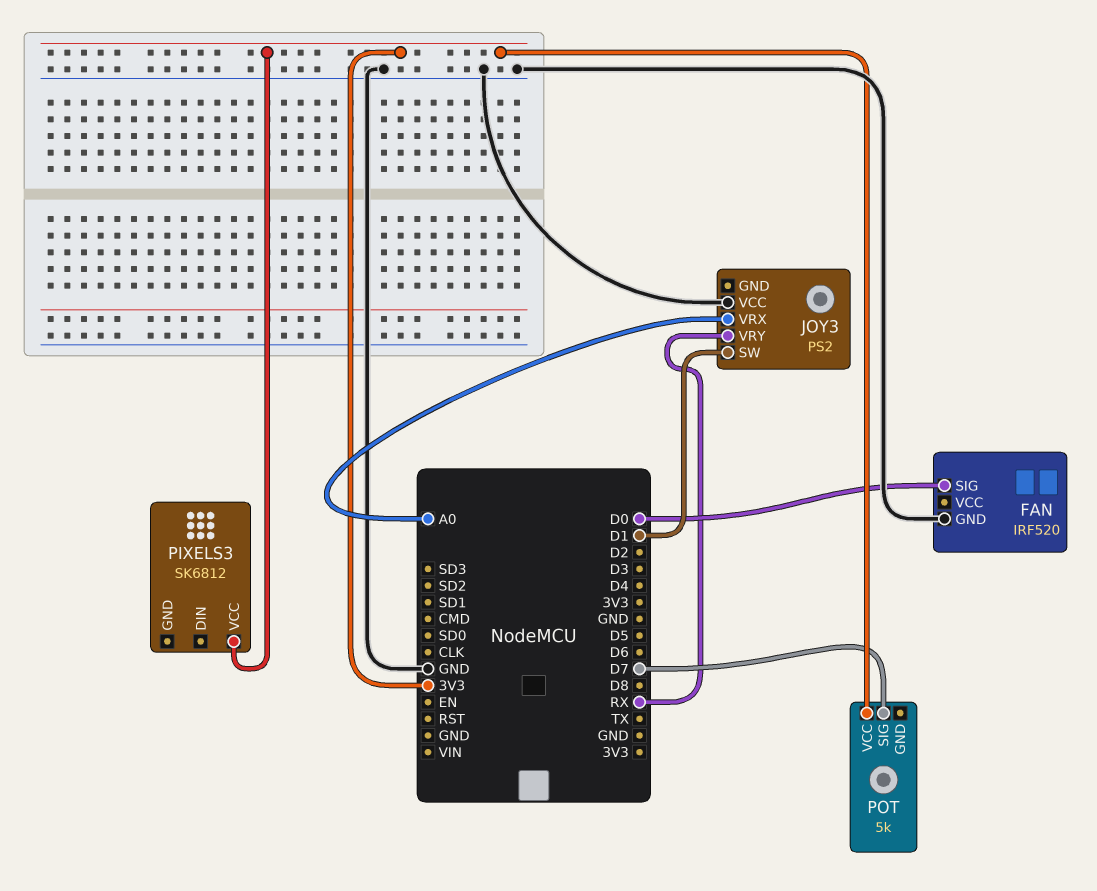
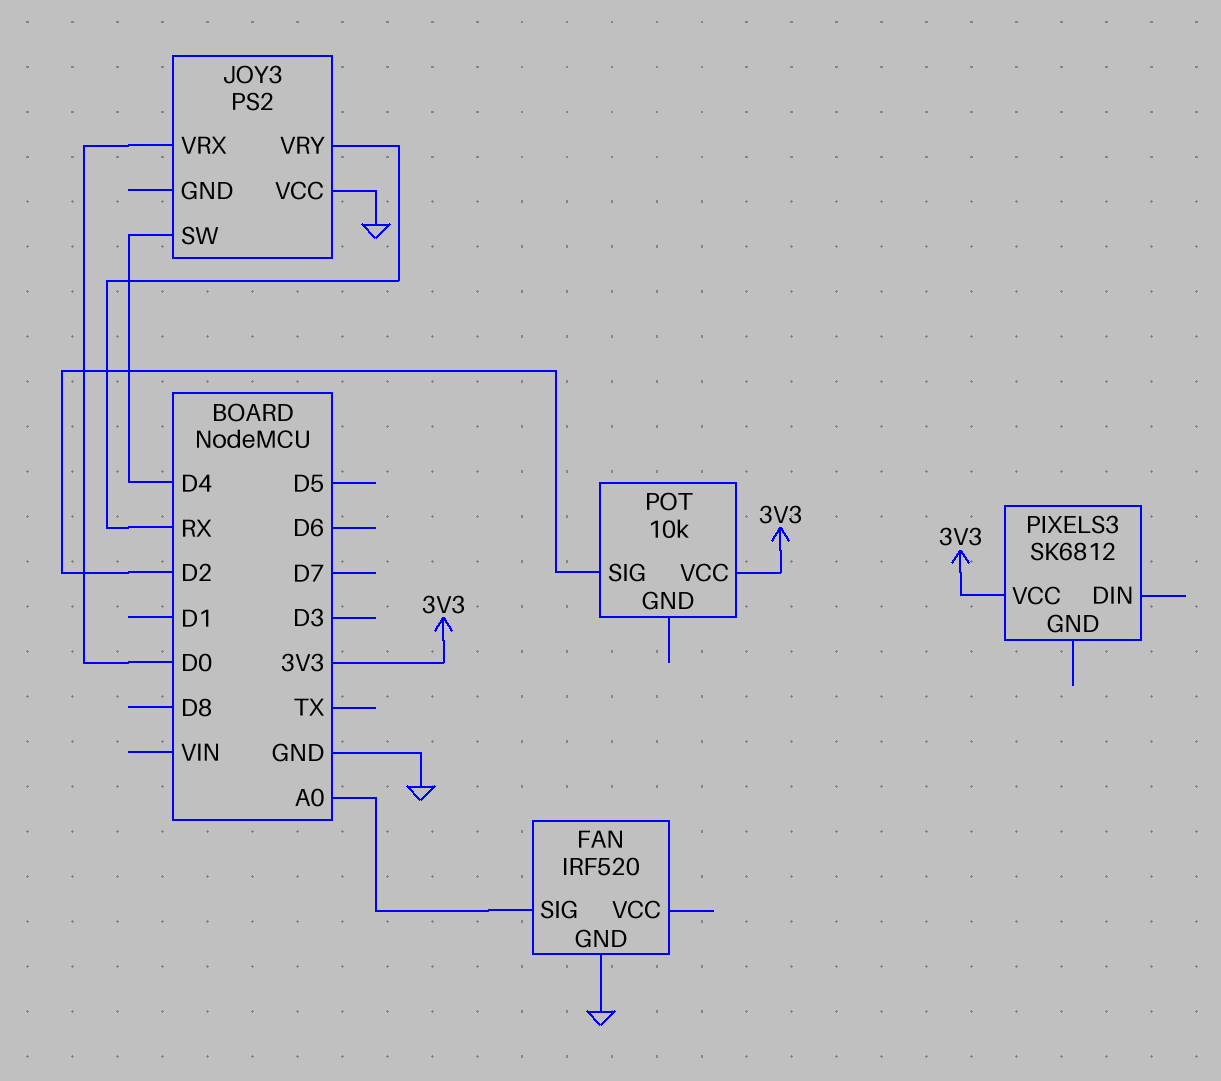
FAN pin SIG: D0 -> A0
JOY3 pin SW: D1 -> D4
JOY3 pin VRX: A0 -> D0
POT: 5k -> 10k
POT pin SIG: D7 -> D2

